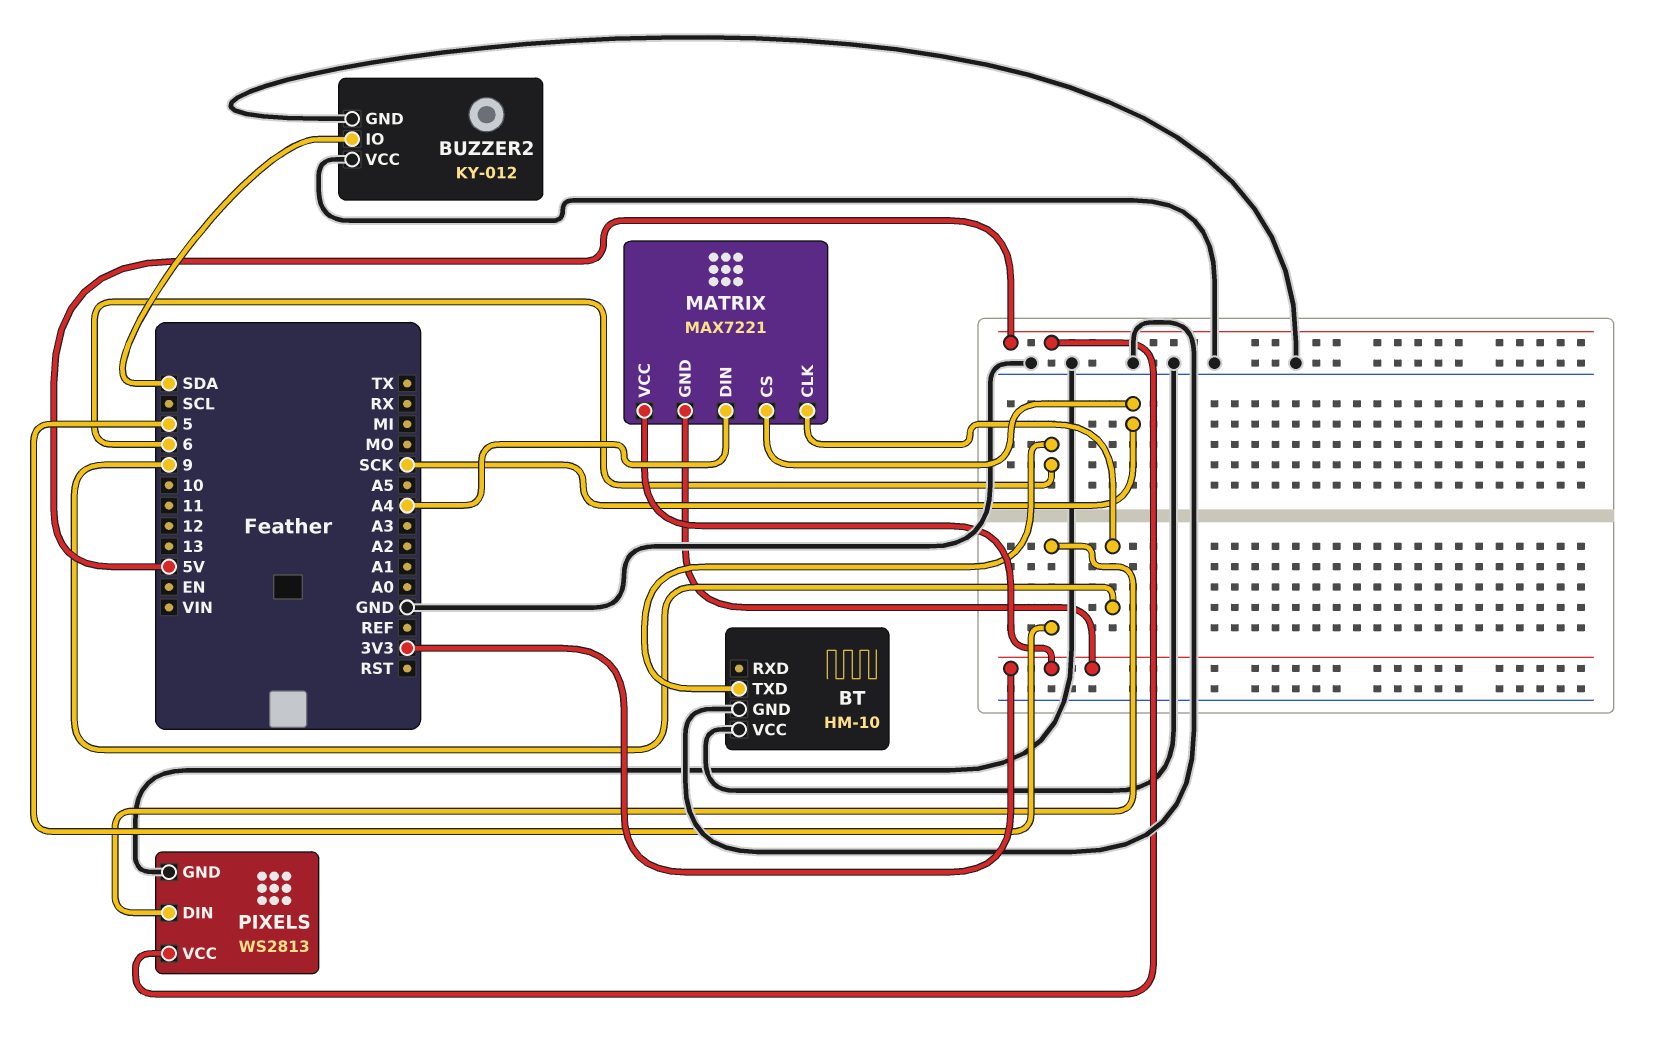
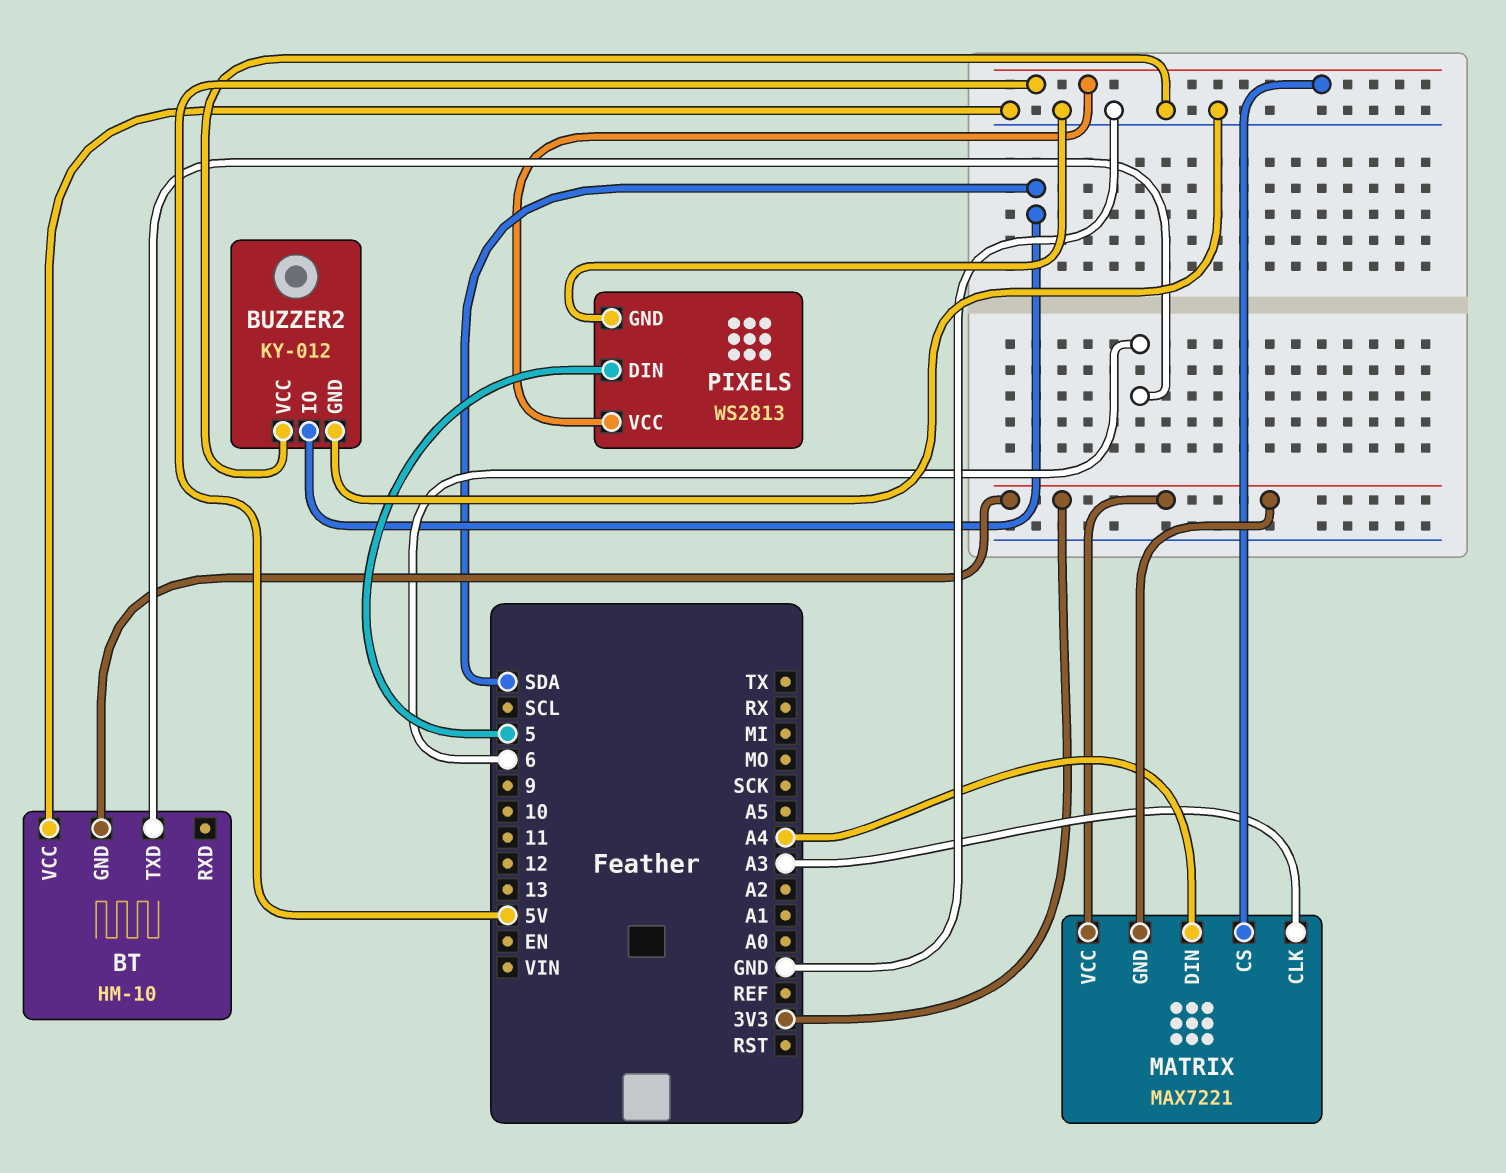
BT pin GND: GND -> 3V3
MATRIX pin CLK: 9 -> A3
MATRIX pin CS: SCK -> 5V

